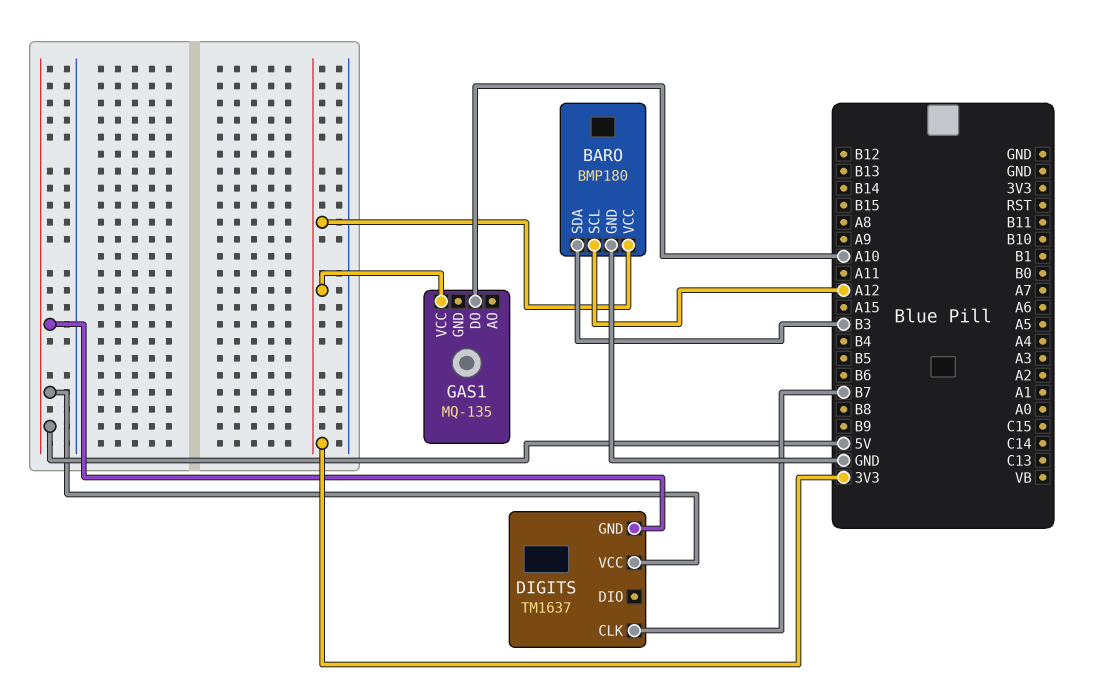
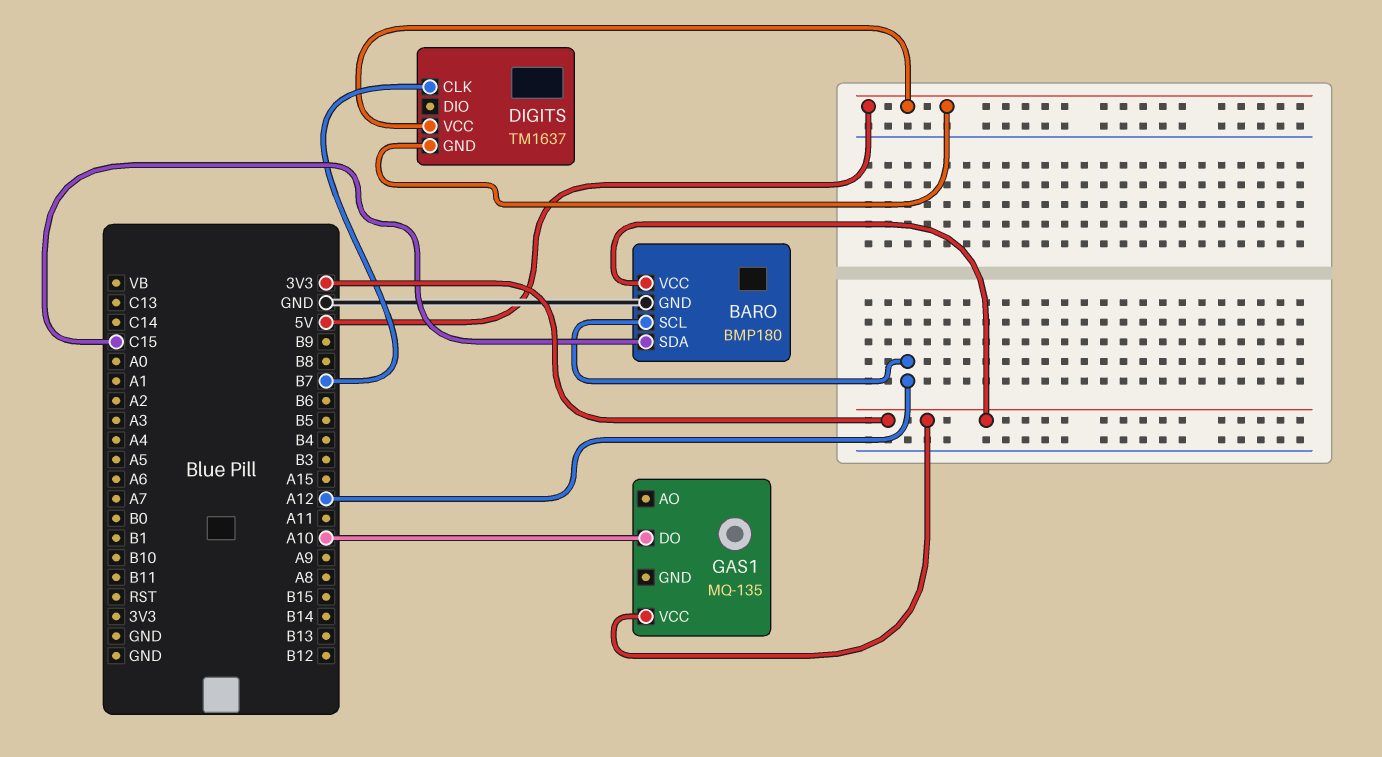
BARO pin SDA: B3 -> C15

